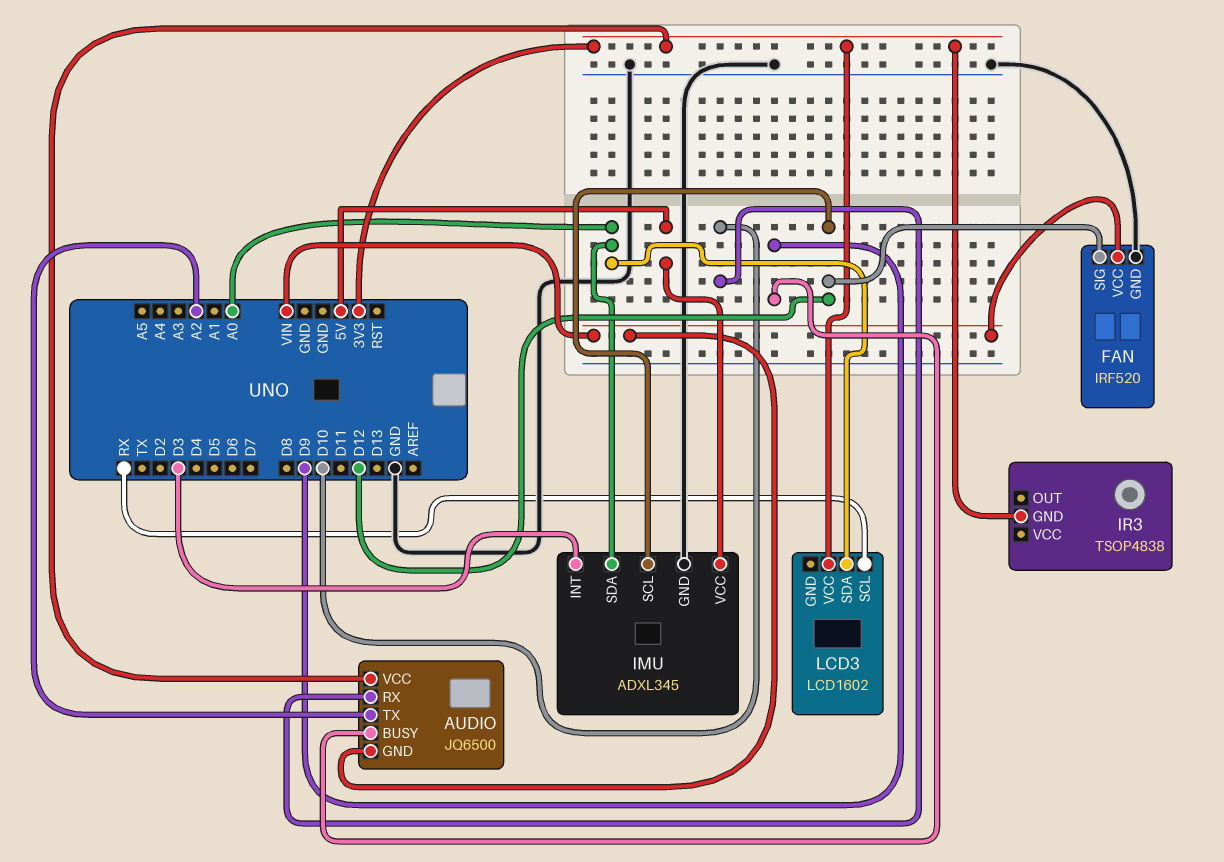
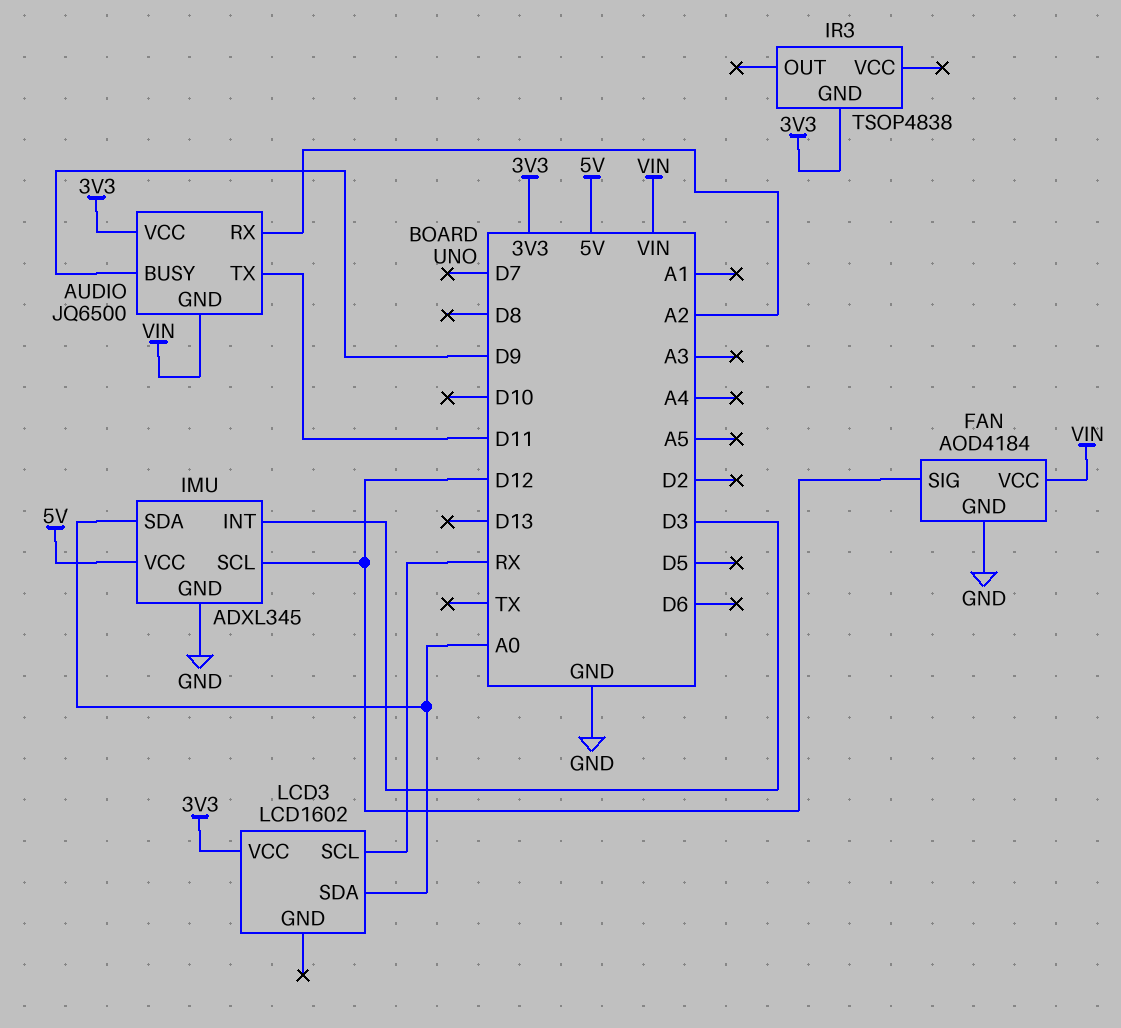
AUDIO pin RX: D10 -> A2
AUDIO pin TX: A2 -> D11
FAN: IRF520 -> AOD4184

